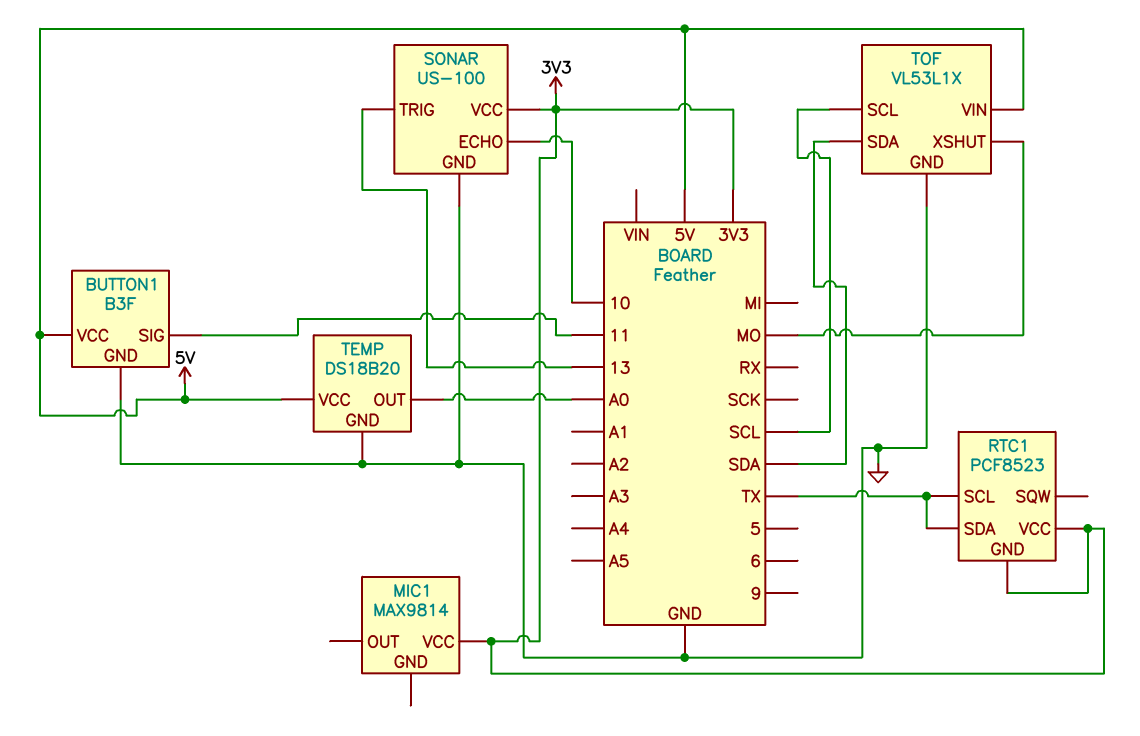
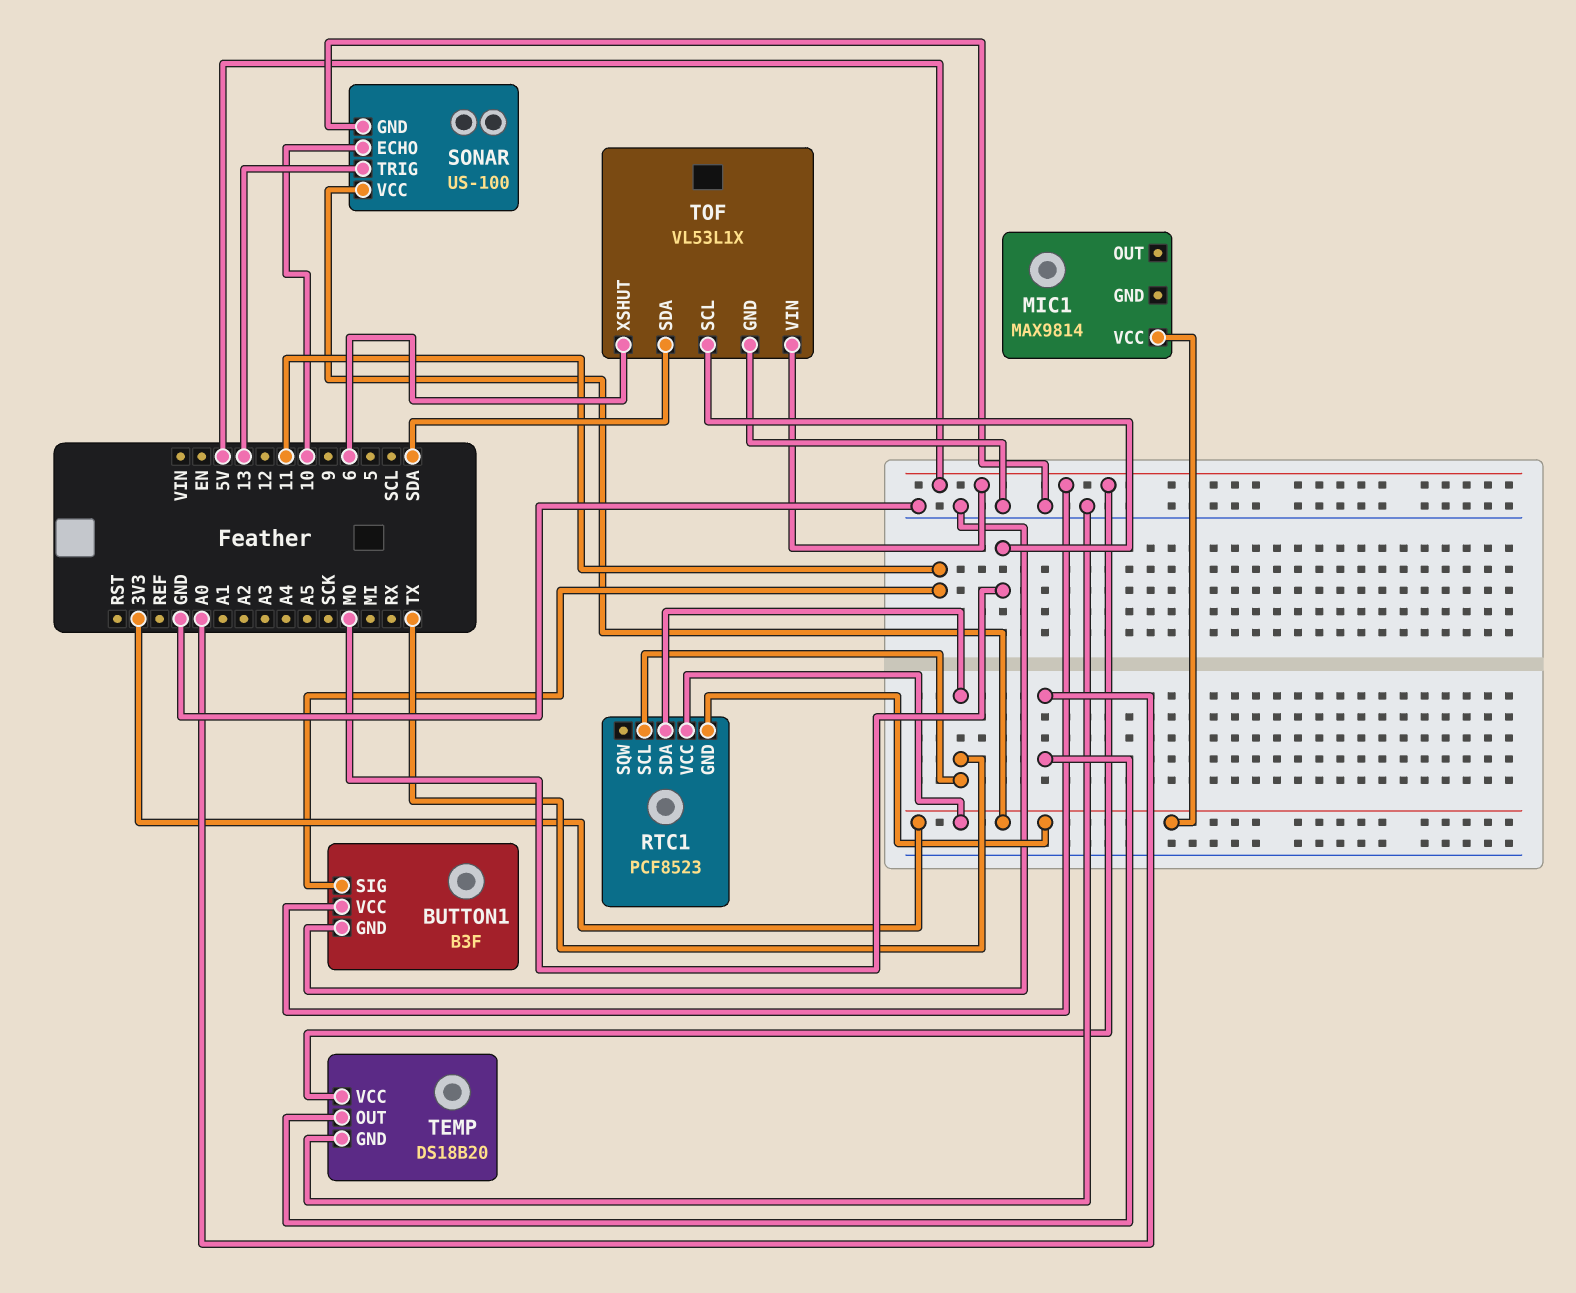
TOF pin SCL: SCL -> MO
TOF pin XSHUT: MO -> 6

